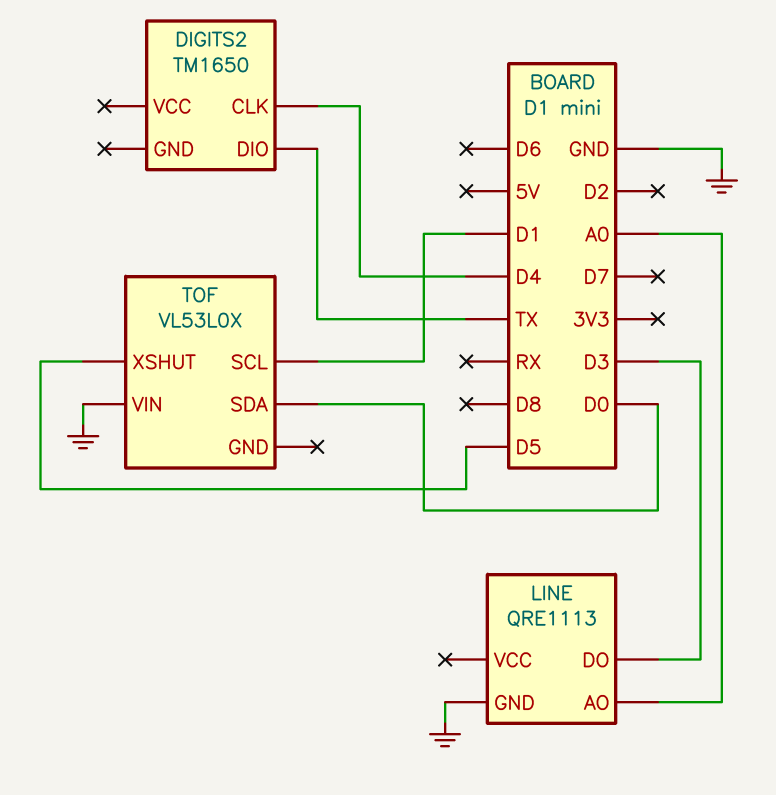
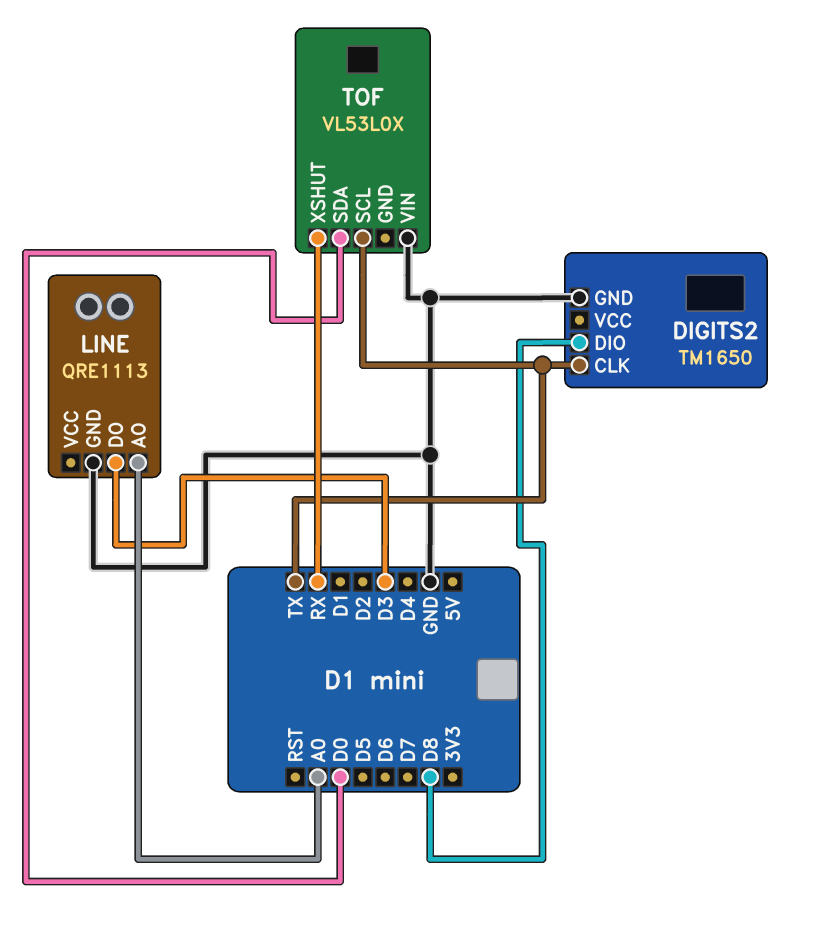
DIGITS2 pin CLK: D4 -> TX
DIGITS2 pin DIO: TX -> D8
DIGITS2 pin GND: none -> GND
TOF pin SCL: D1 -> TX
TOF pin XSHUT: D5 -> RX

